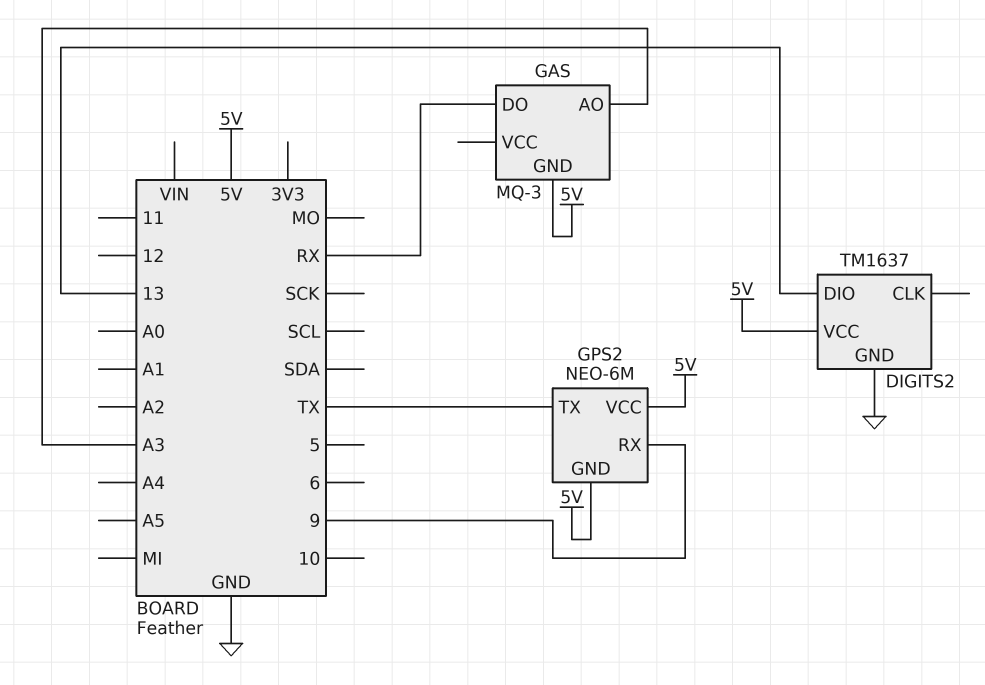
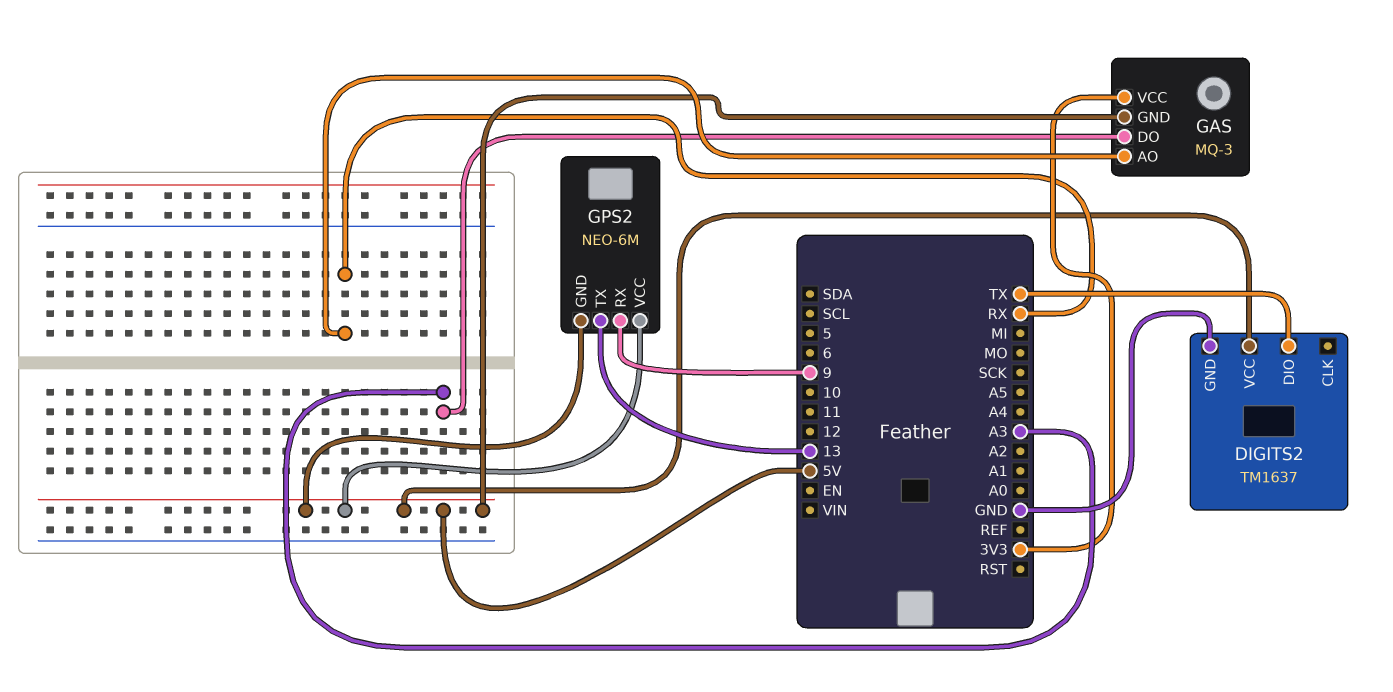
DIGITS2 pin DIO: 13 -> TX
GAS pin AO: A3 -> RX
GAS pin DO: RX -> A3
GAS pin VCC: none -> 3V3
GPS2 pin TX: TX -> 13

